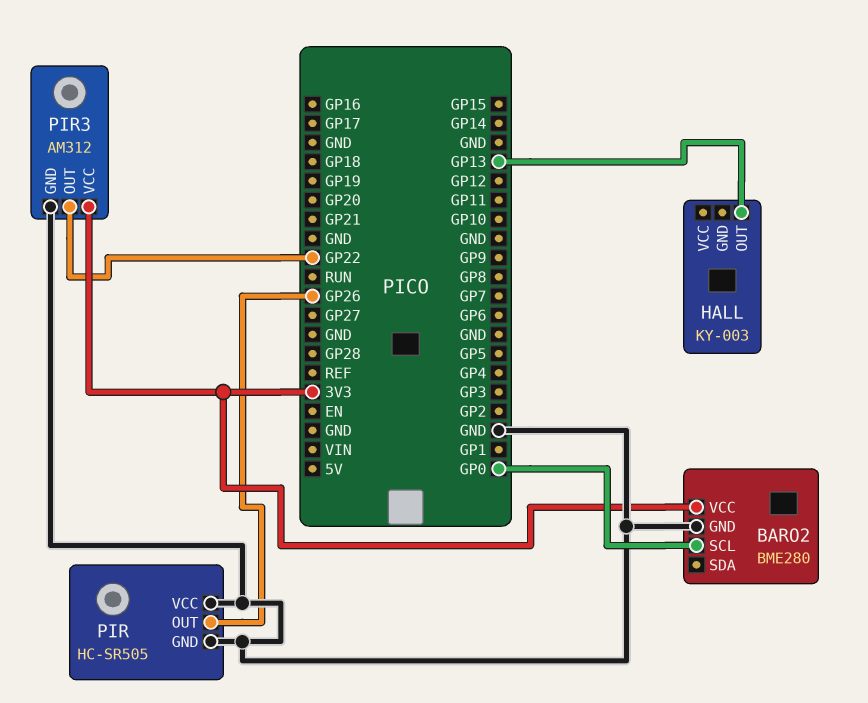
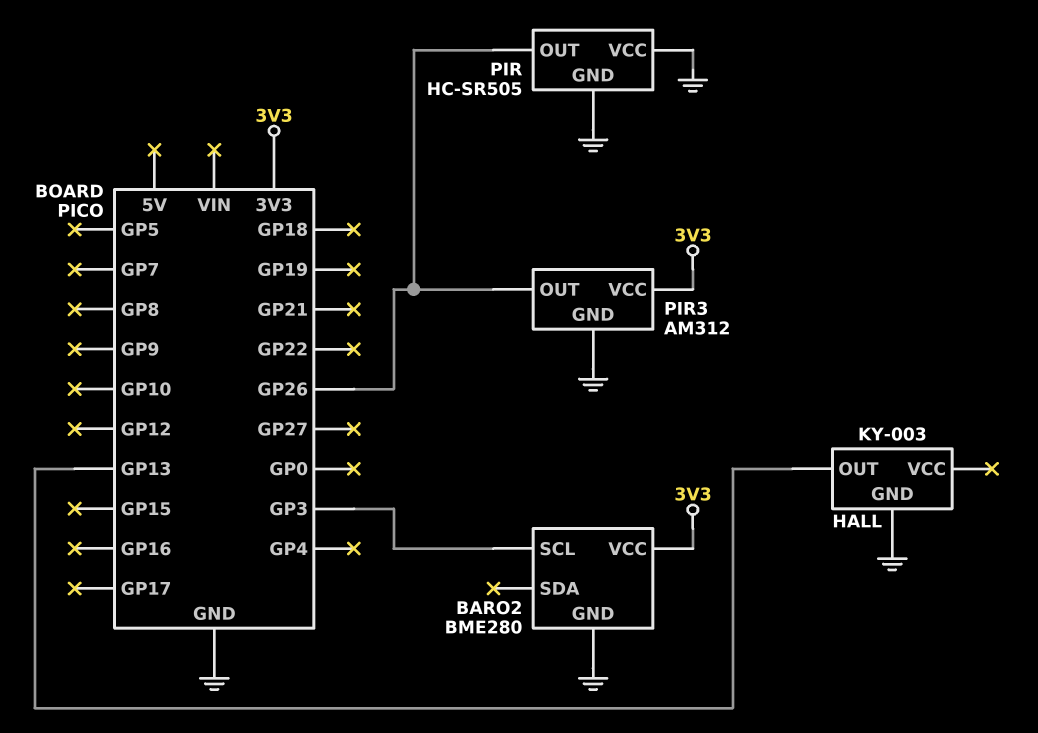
BARO2 pin SCL: GP0 -> GP3
HALL pin GND: none -> GND
PIR3 pin OUT: GP22 -> GP26

